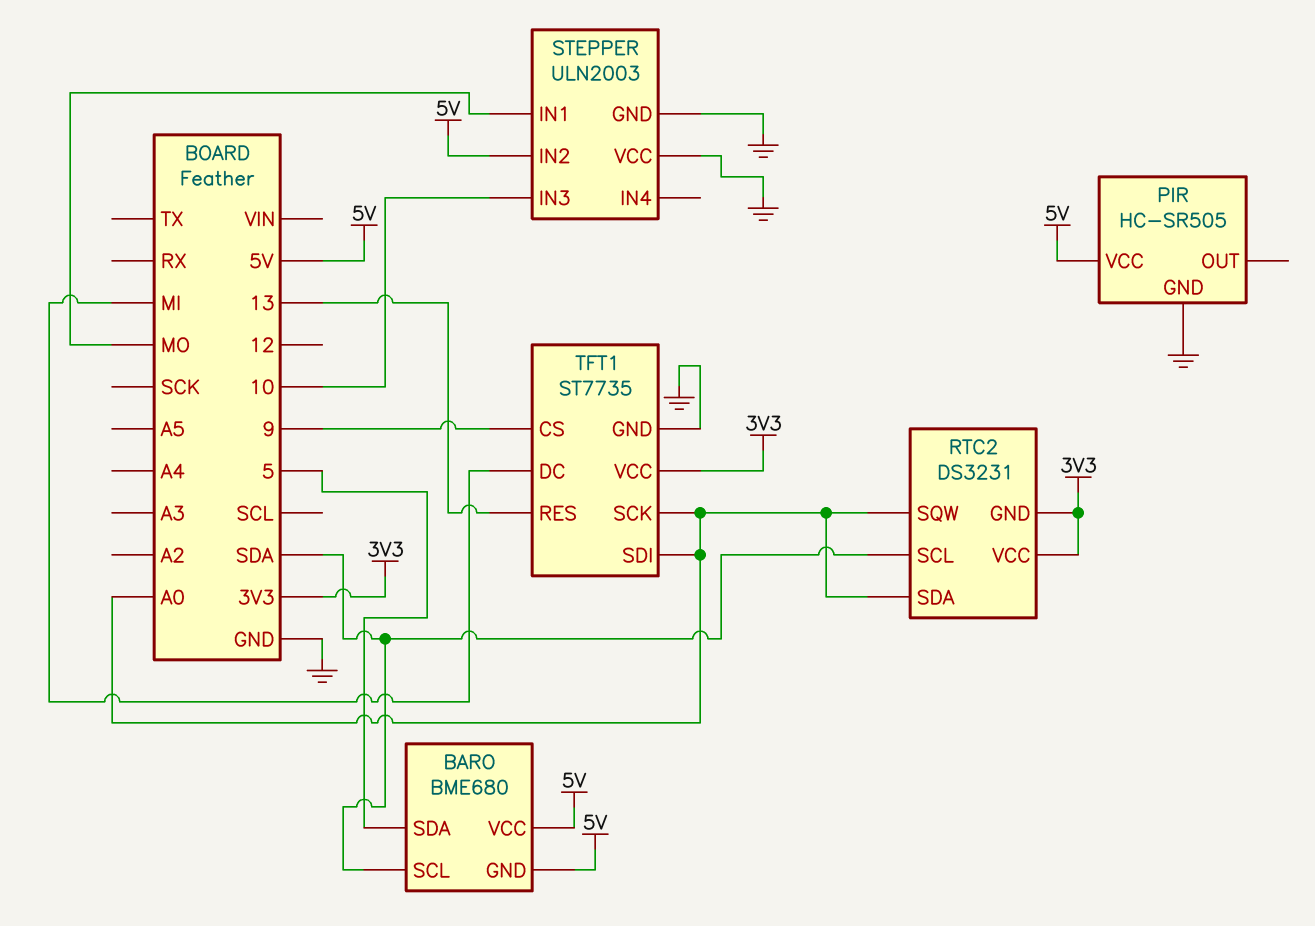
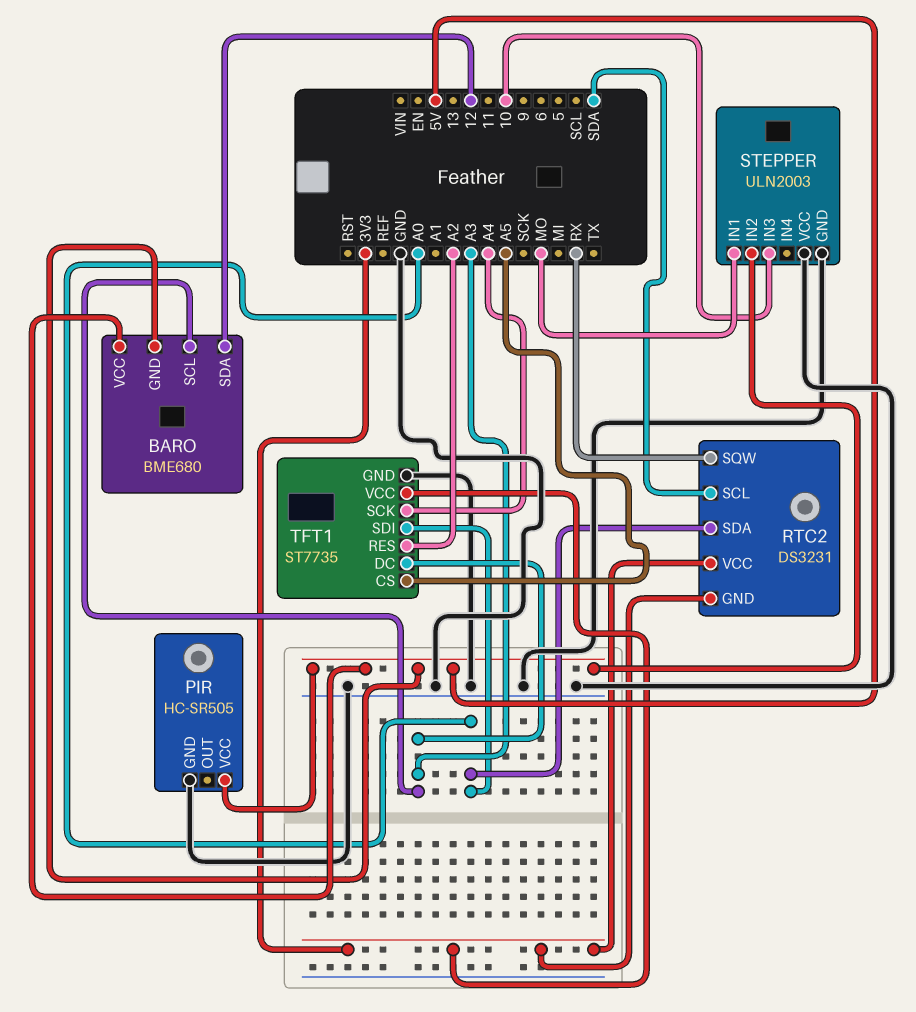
BARO pin SCL: SDA -> A3
BARO pin SDA: 5 -> 12
RTC2 pin SQW: A0 -> RX
TFT1 pin CS: 9 -> A5
TFT1 pin DC: MI -> A3
TFT1 pin RES: 13 -> A2
TFT1 pin SCK: A0 -> A4

